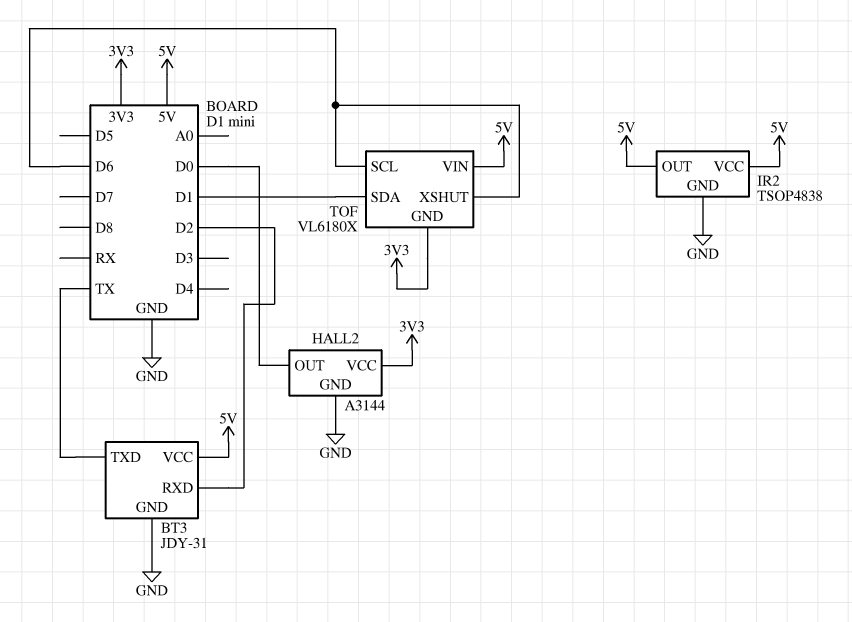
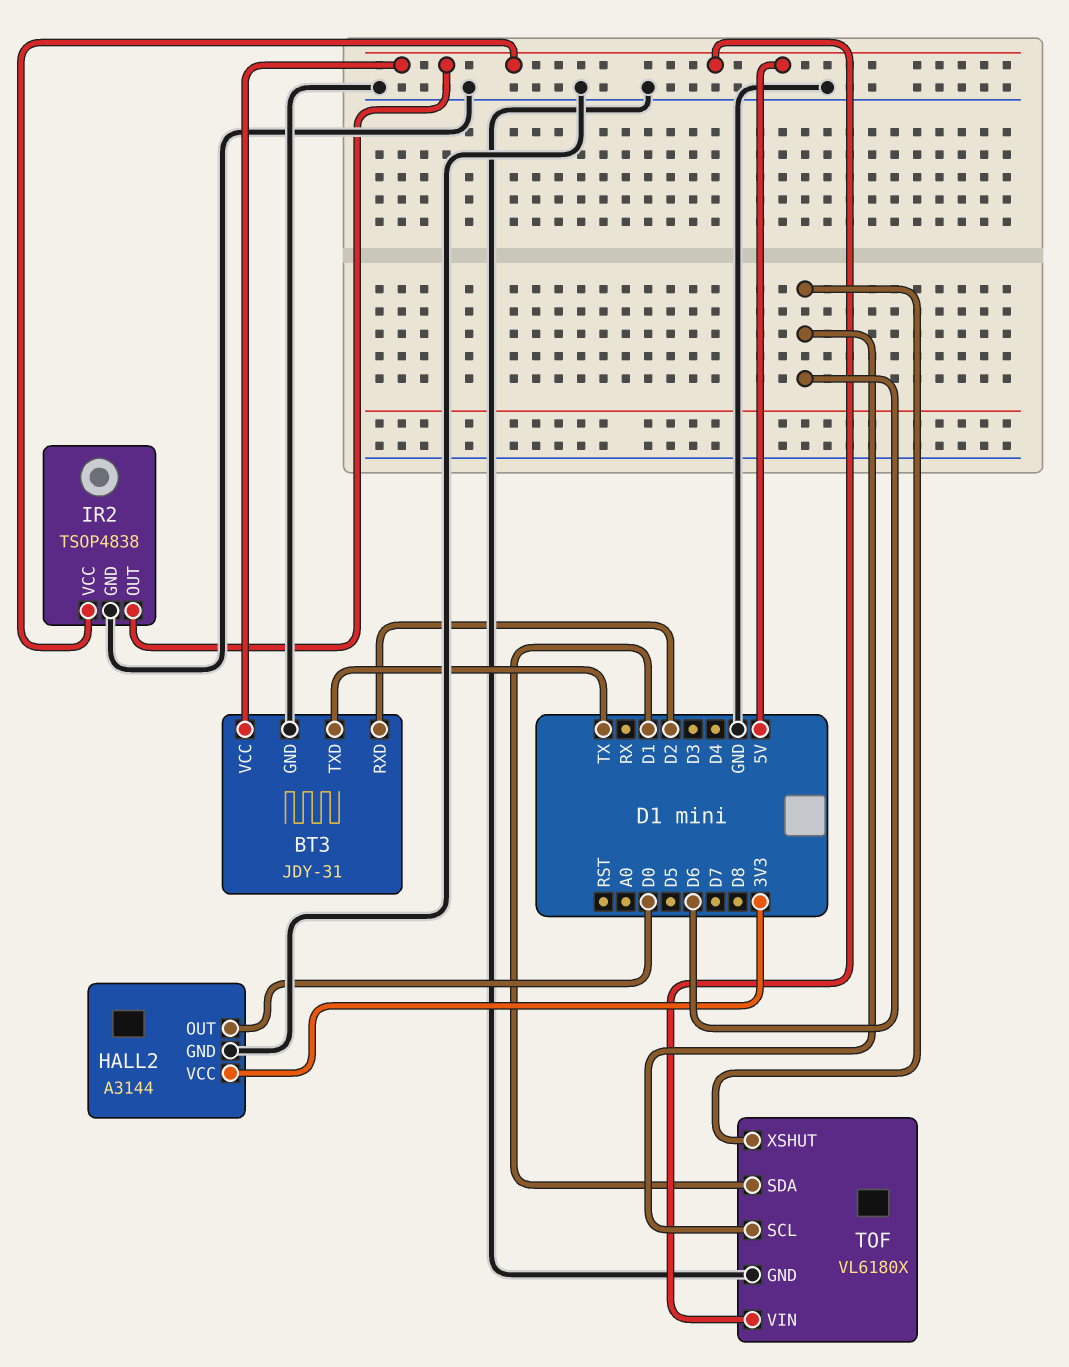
TOF pin GND: 3V3 -> GND

